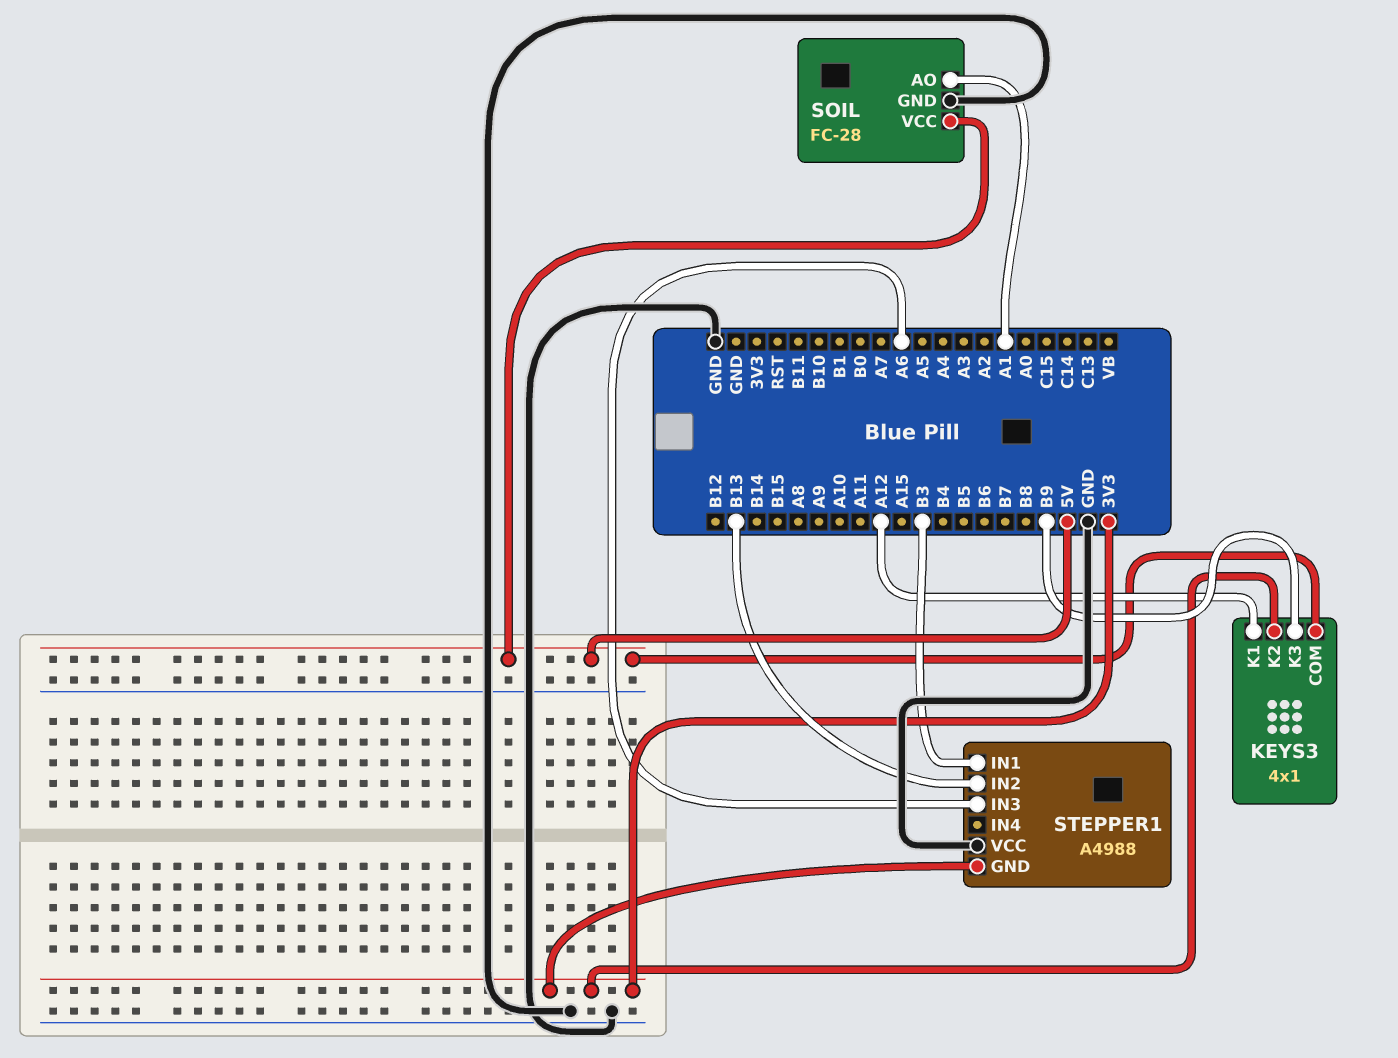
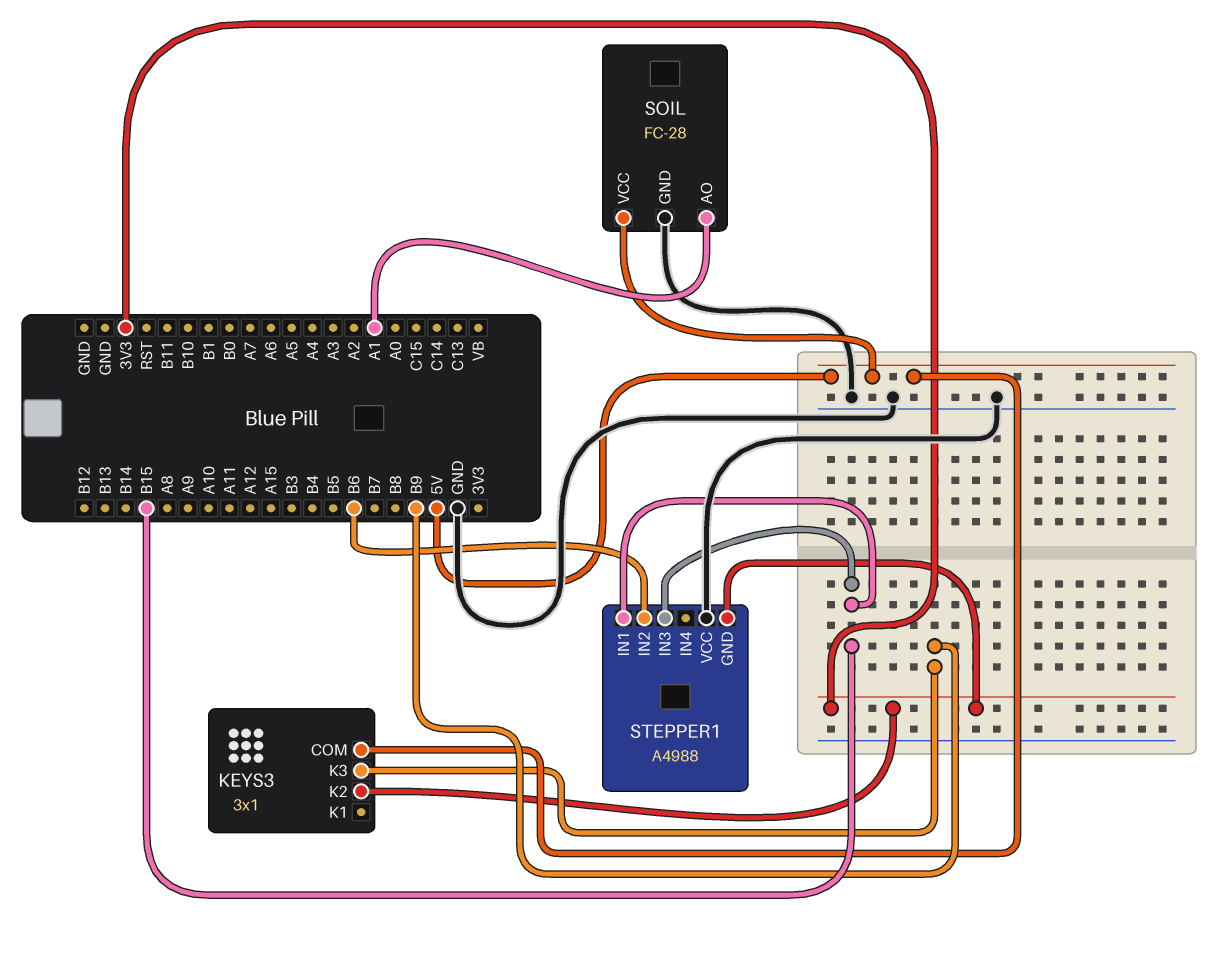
KEYS3: 4x1 -> 3x1
KEYS3 pin K1: A12 -> none
STEPPER1 pin IN1: B3 -> B15
STEPPER1 pin IN2: B13 -> B6
STEPPER1 pin IN3: A6 -> B15

